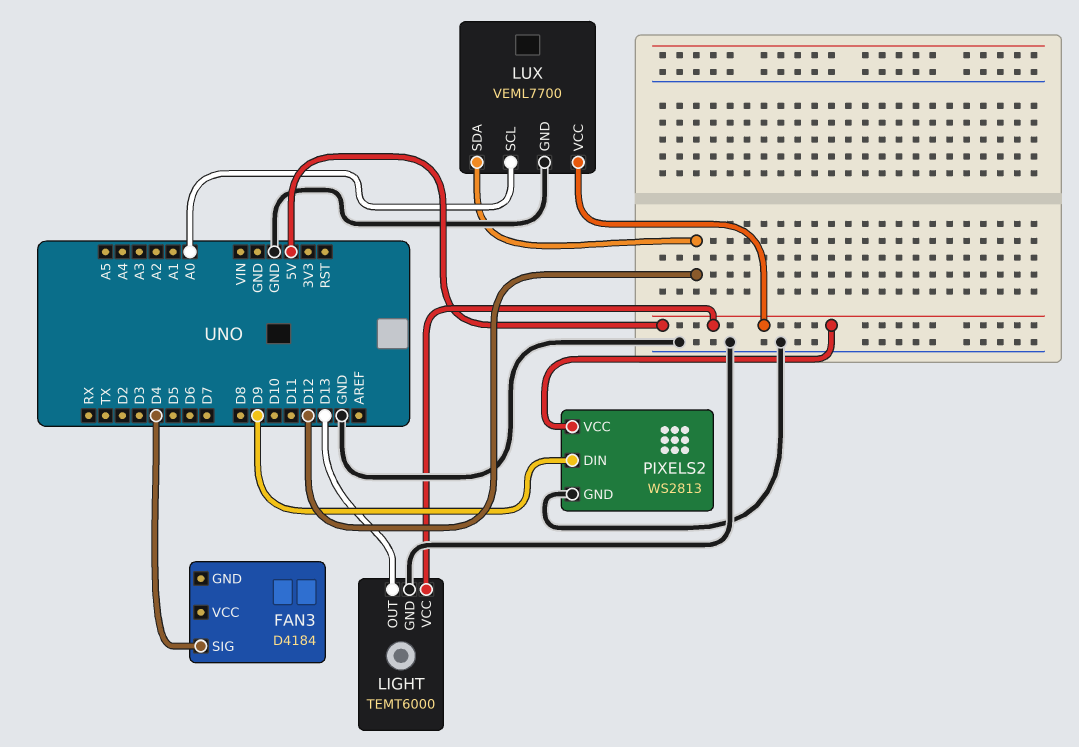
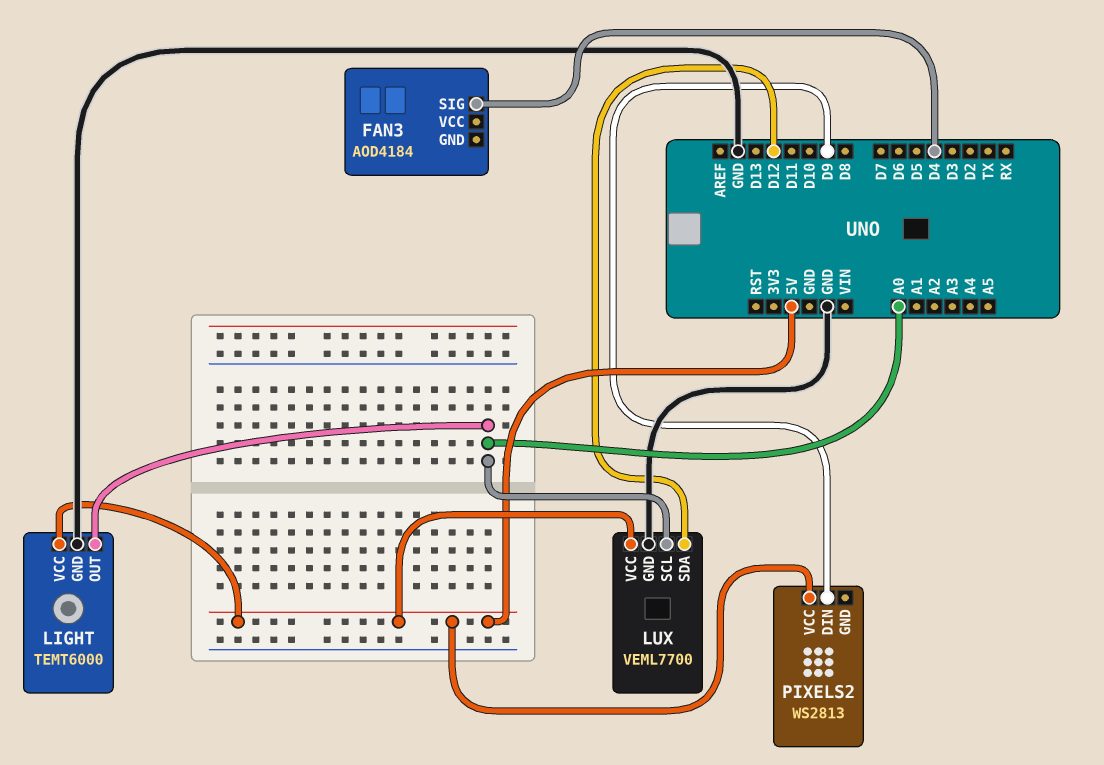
FAN3: D4184 -> AOD4184
LIGHT pin OUT: D13 -> A0
PIXELS2 pin GND: GND -> none

